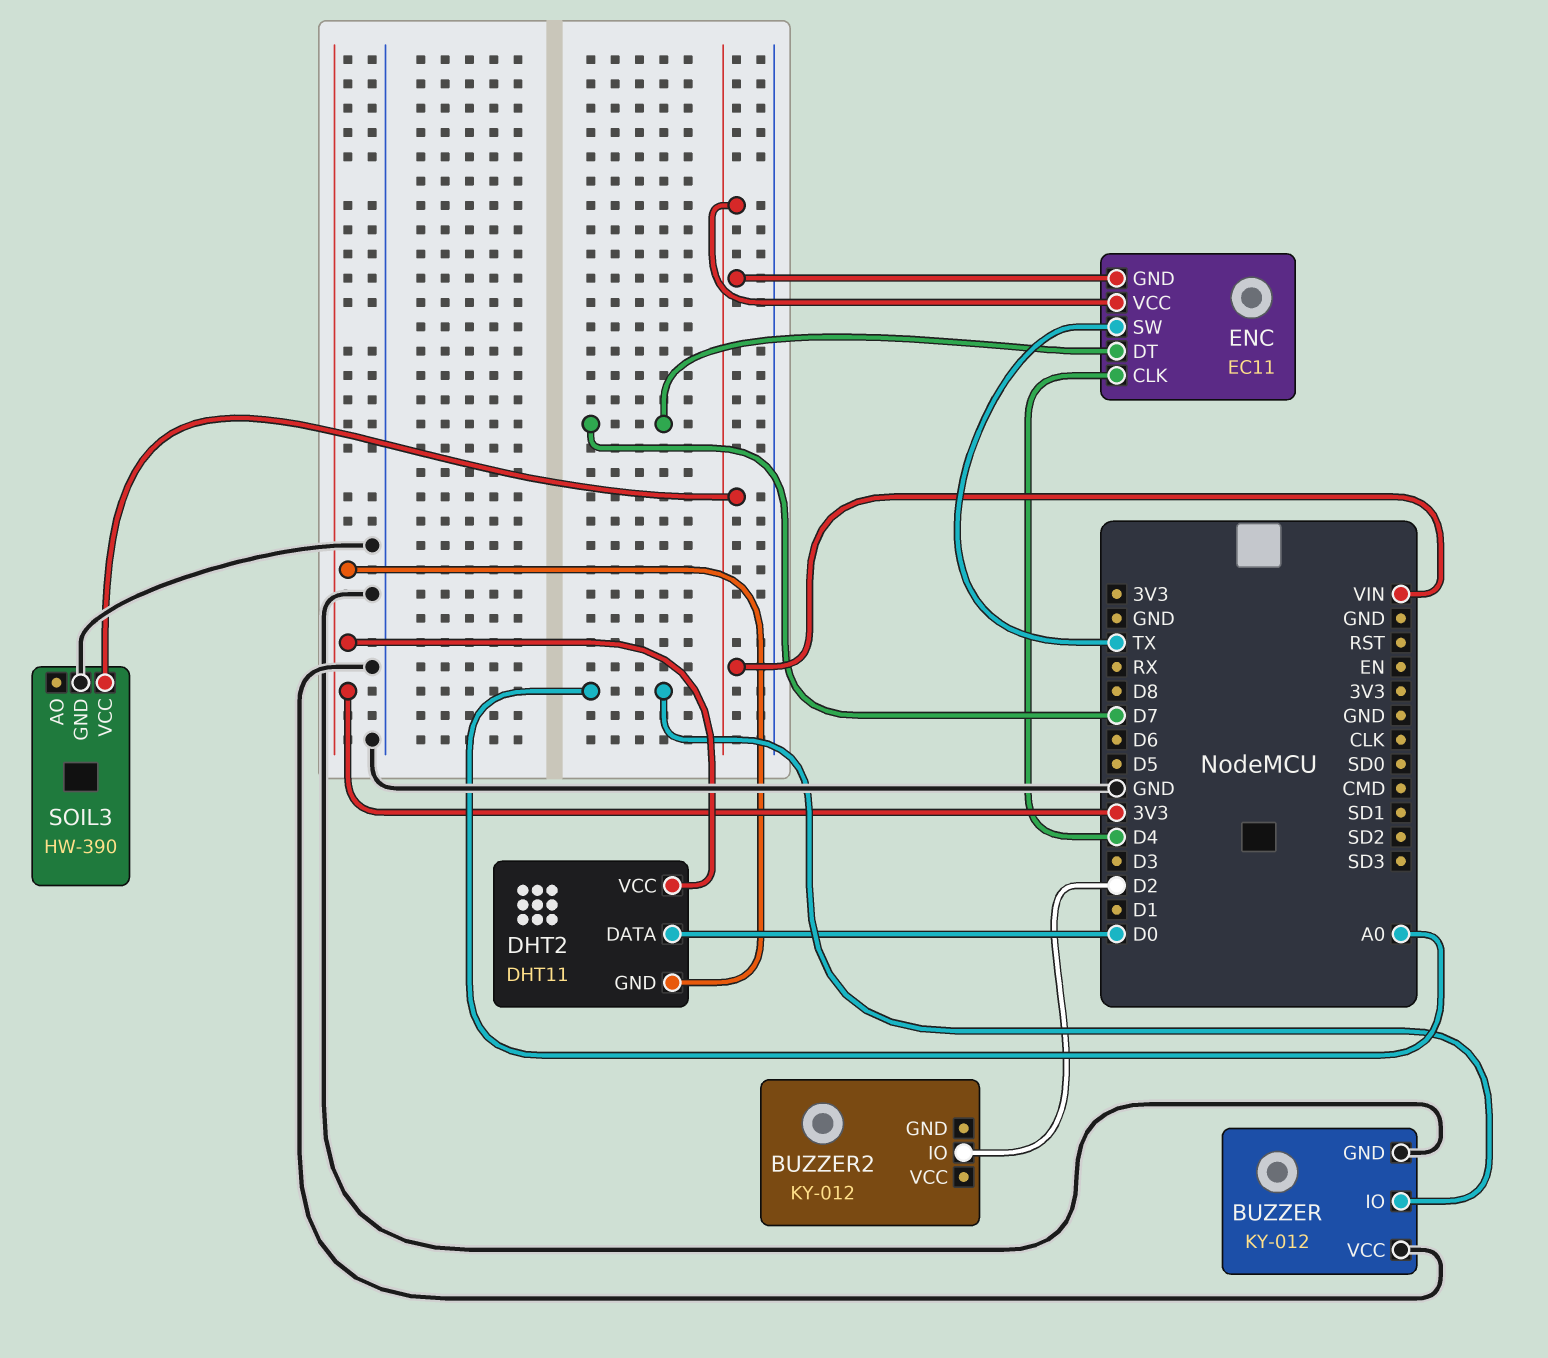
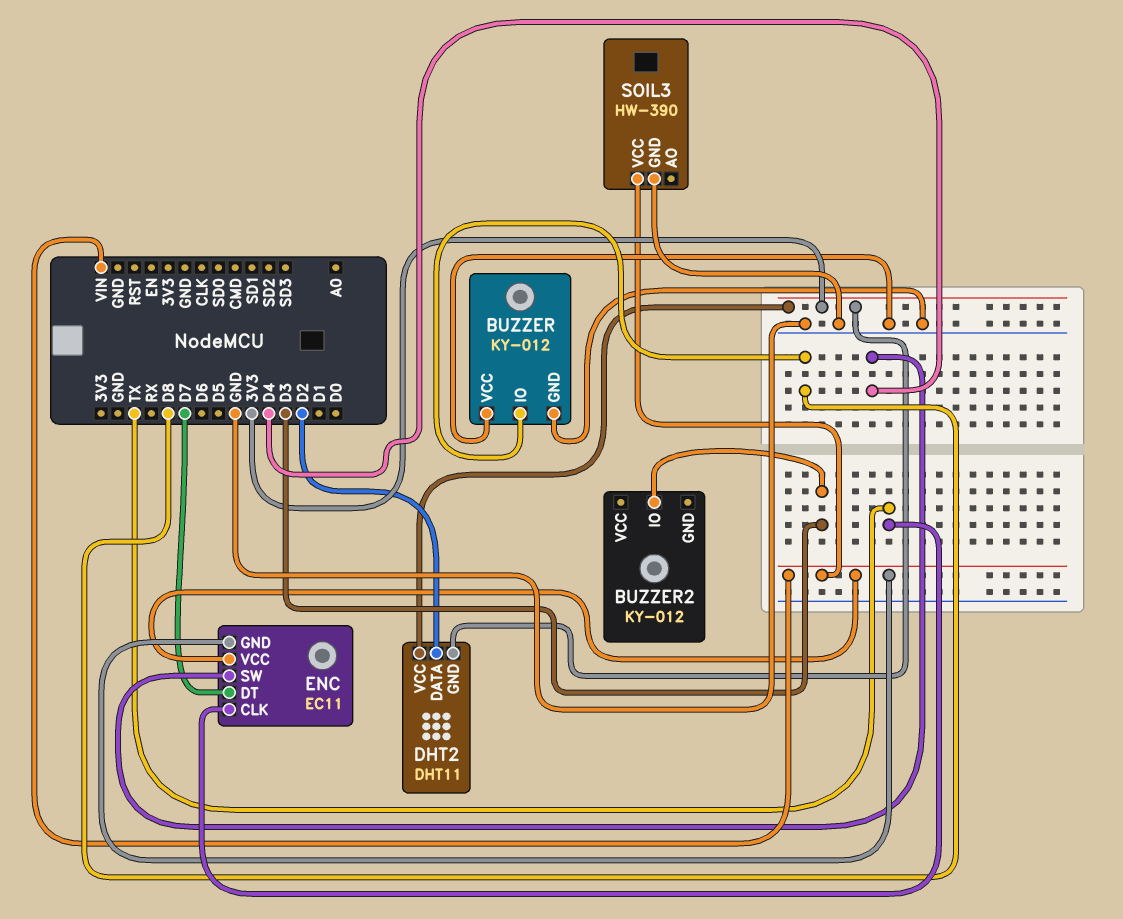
BUZZER pin IO: A0 -> D8
BUZZER2 pin IO: D2 -> D3
DHT2 pin DATA: D0 -> D2
ENC pin CLK: D4 -> TX
ENC pin SW: TX -> D4

